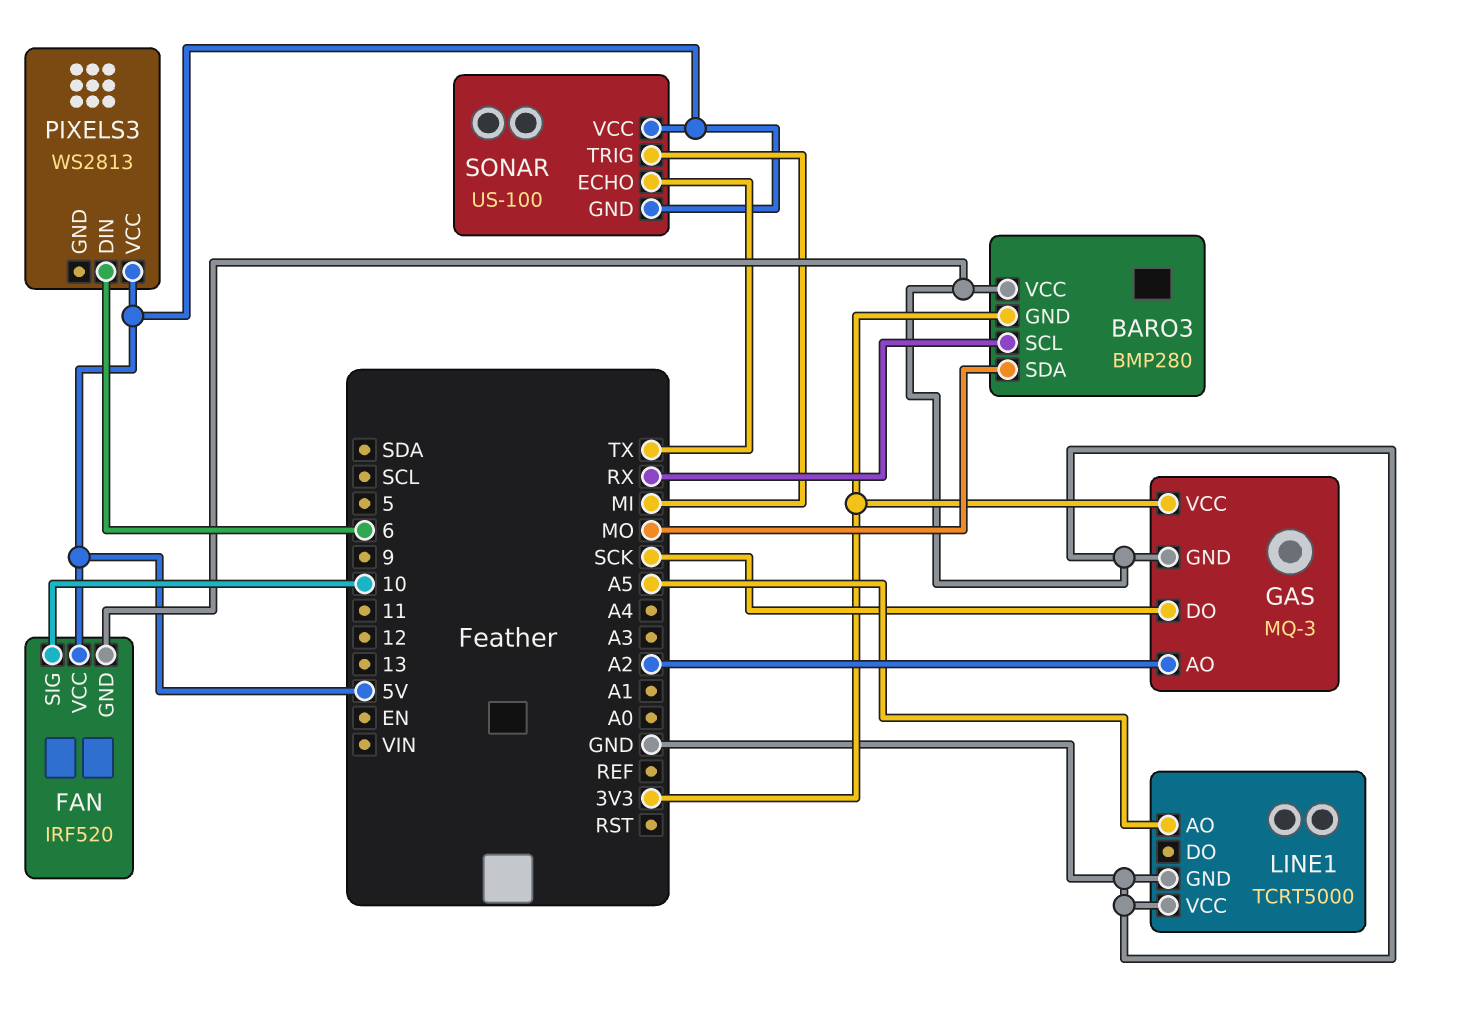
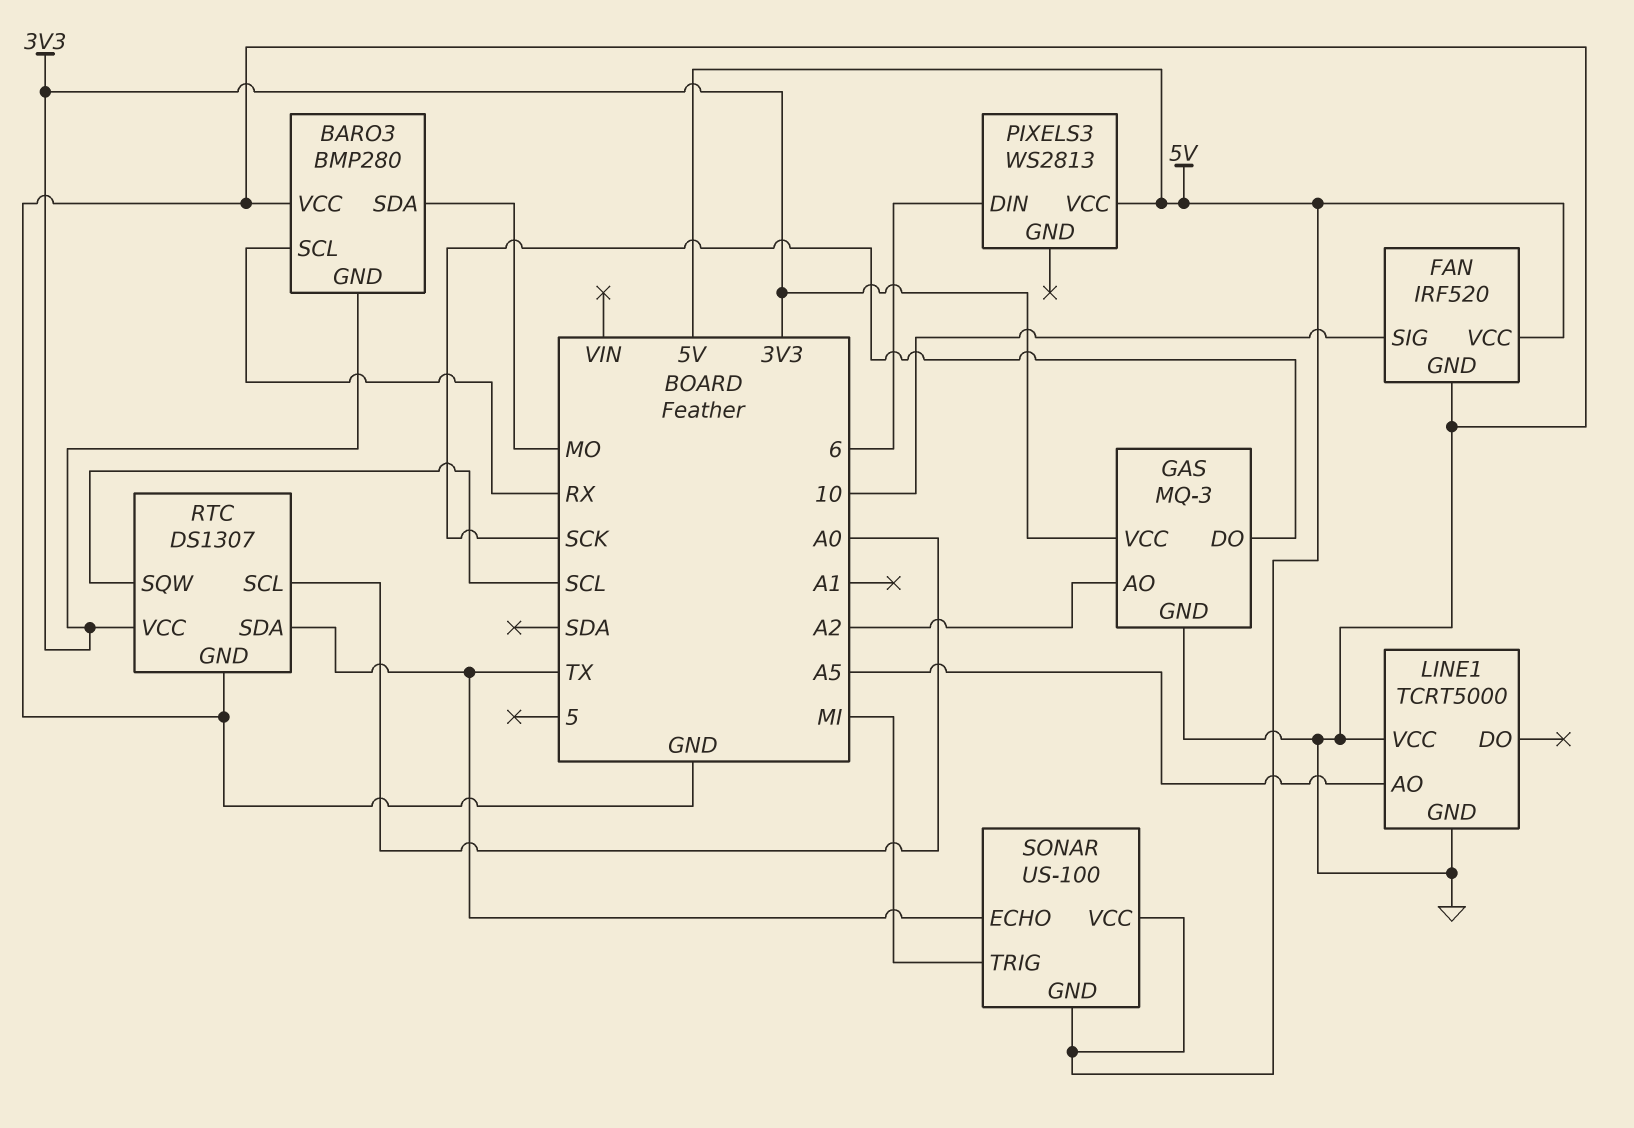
RTC: none -> DS1307
RTC pin GND: none -> GND
RTC pin SCL: none -> A0
RTC pin SDA: none -> TX
RTC pin SQW: none -> SCL
RTC pin VCC: none -> 3V3

